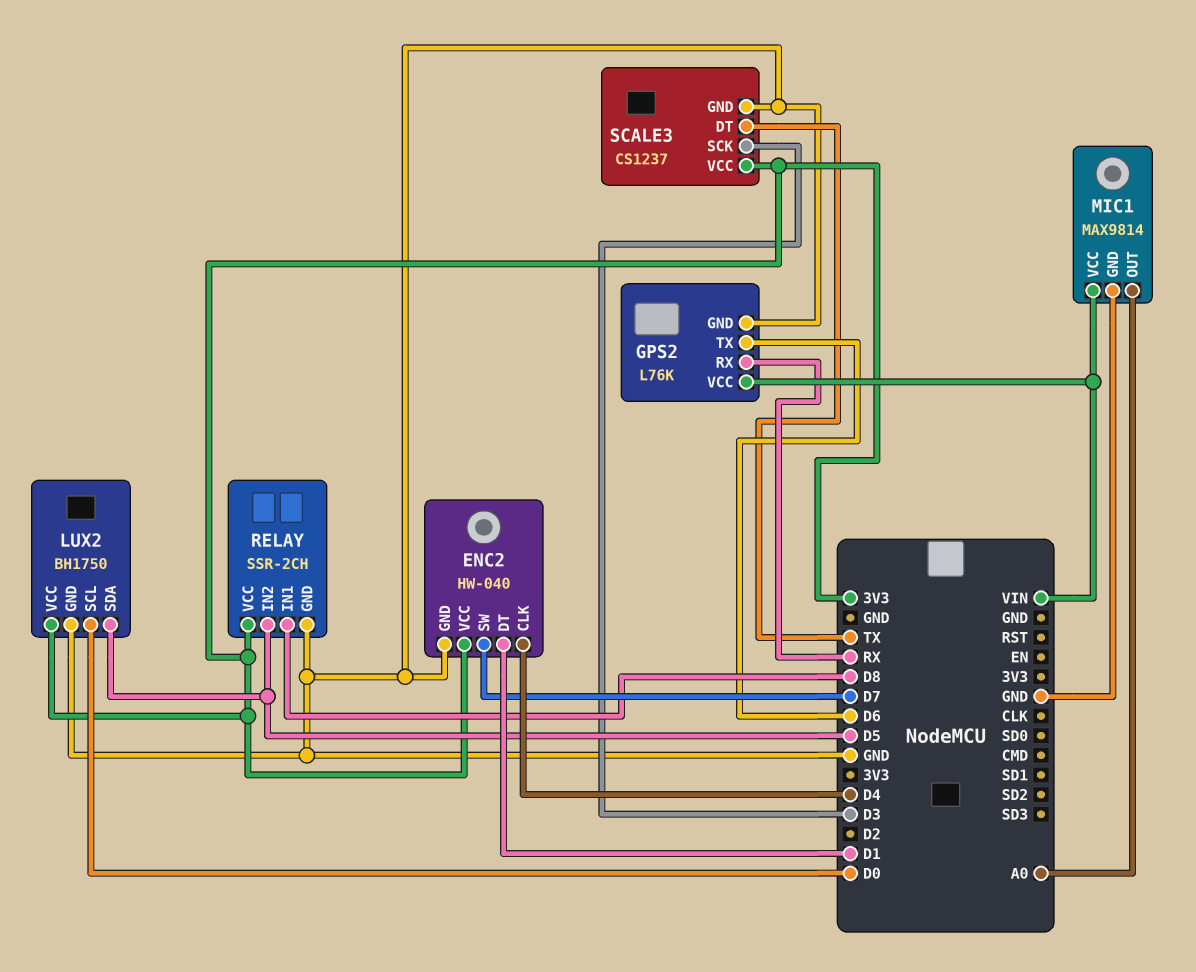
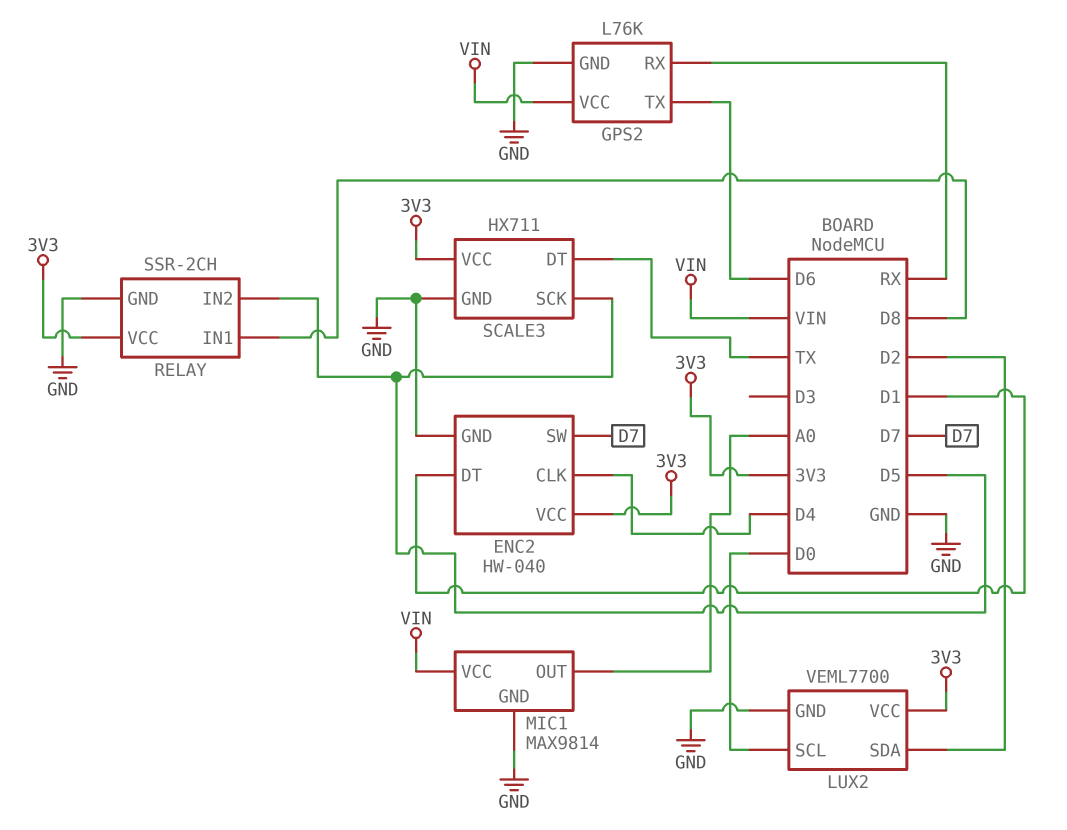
LUX2: BH1750 -> VEML7700
LUX2 pin SDA: D5 -> D2
SCALE3: CS1237 -> HX711
SCALE3 pin SCK: D3 -> D5

